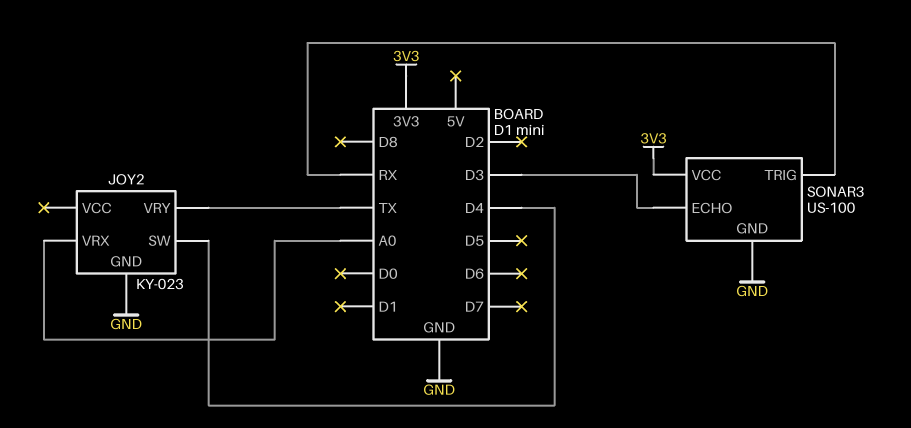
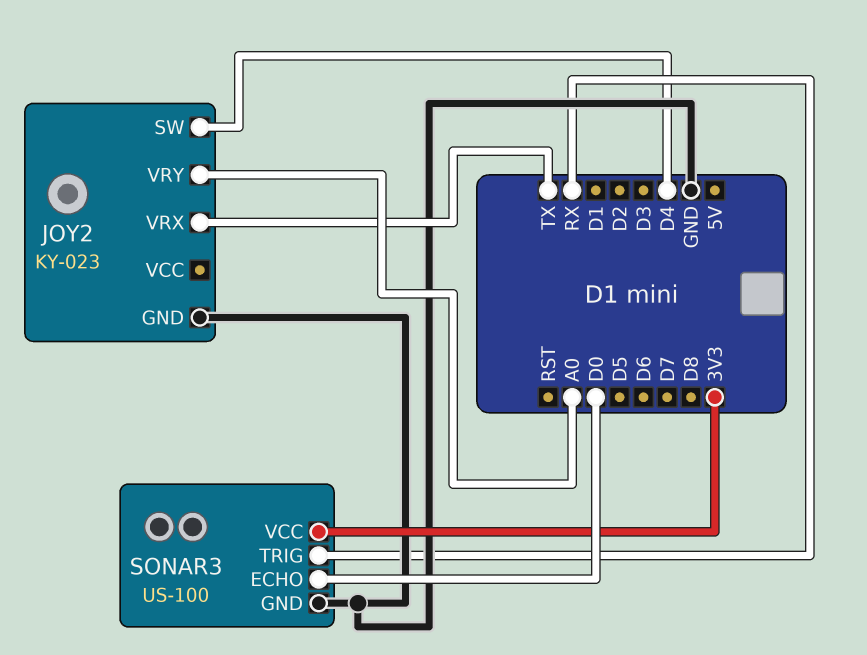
JOY2 pin VRX: A0 -> TX
JOY2 pin VRY: TX -> A0
SONAR3 pin ECHO: D3 -> D0

